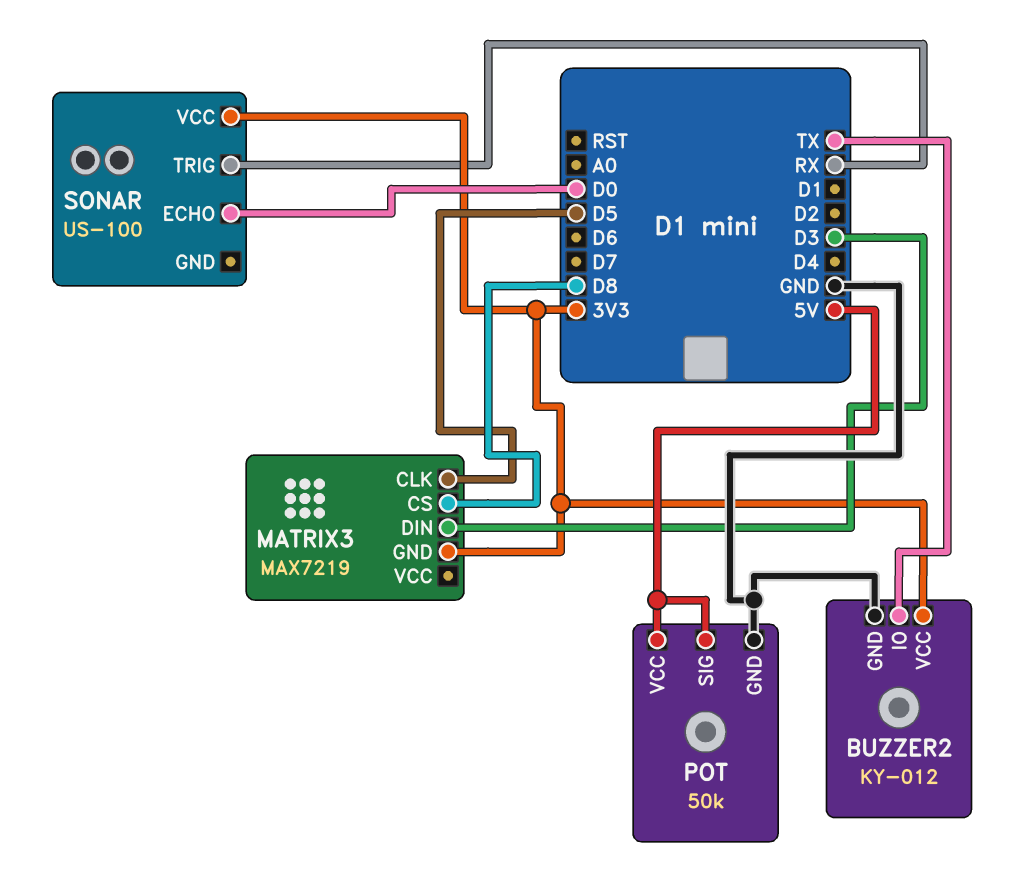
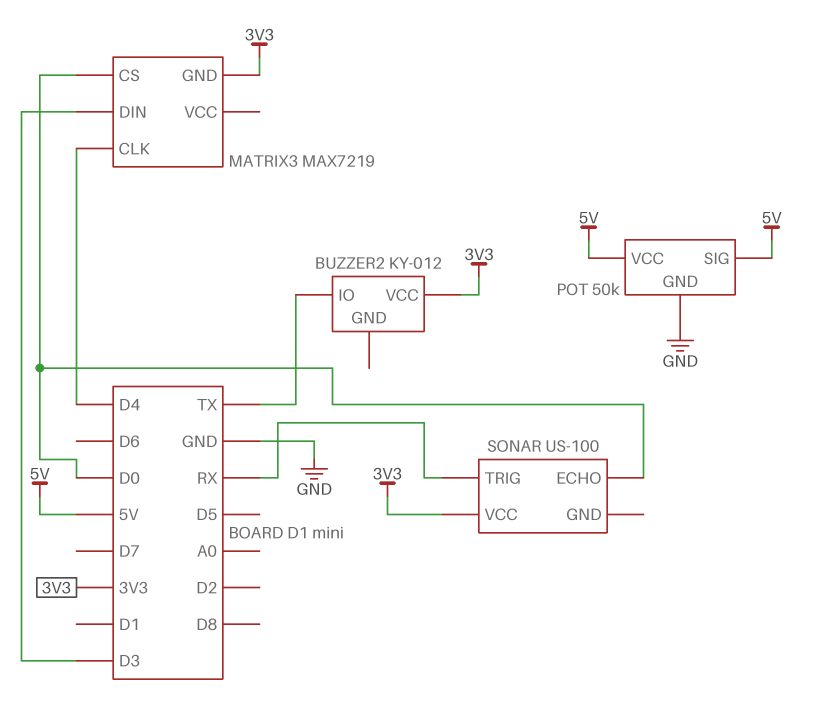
BUZZER2 pin GND: GND -> none
MATRIX3 pin CLK: D5 -> D4
MATRIX3 pin CS: D8 -> D0

